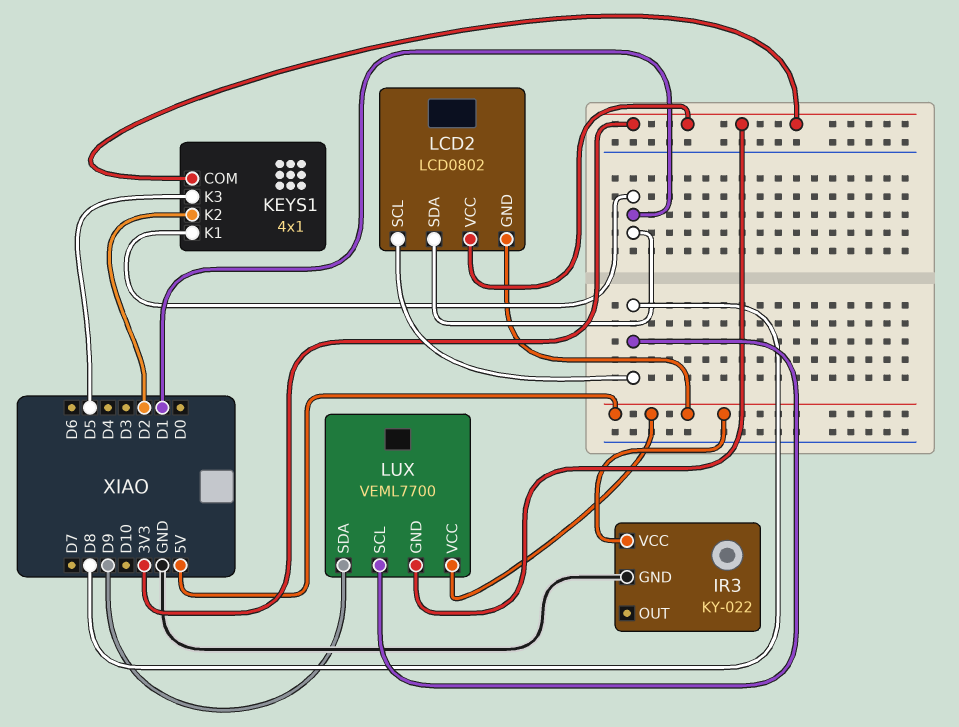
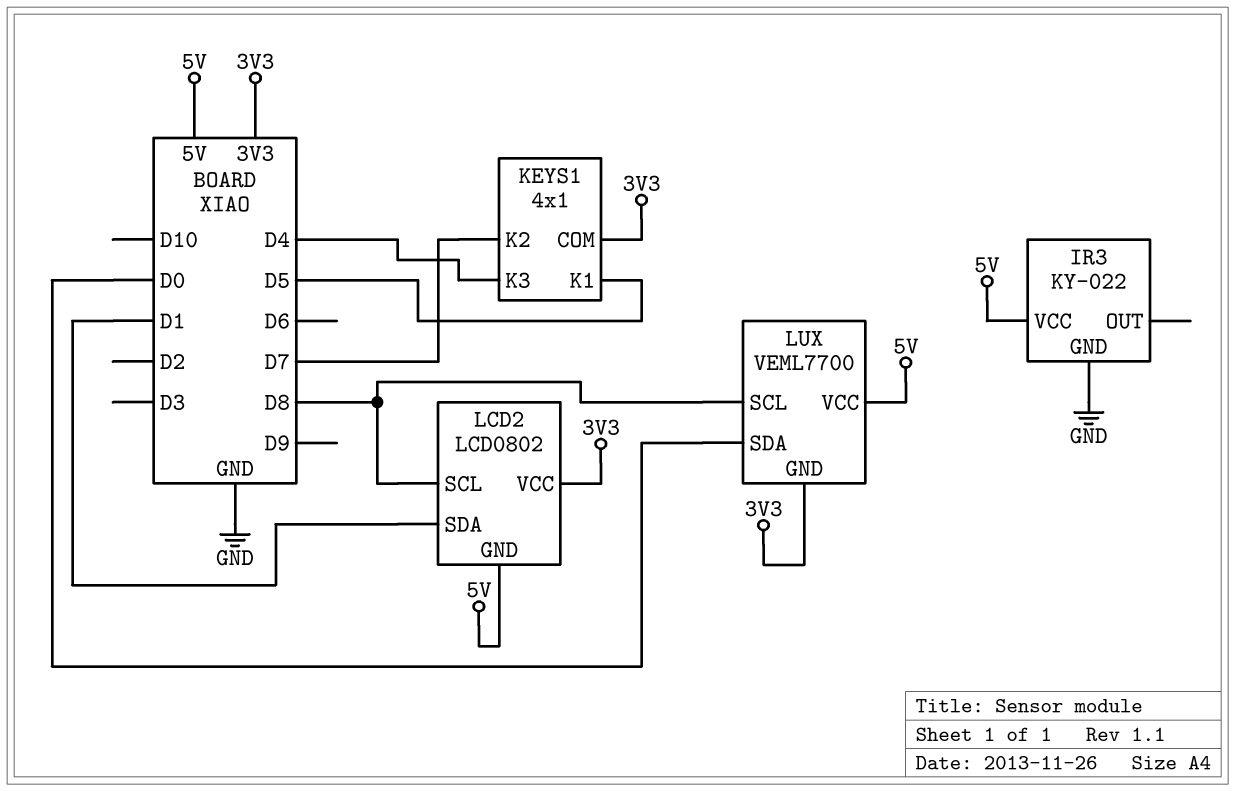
KEYS1 pin K1: D1 -> D5
KEYS1 pin K2: D2 -> D7
KEYS1 pin K3: D5 -> D4
LUX pin SDA: D9 -> D0

